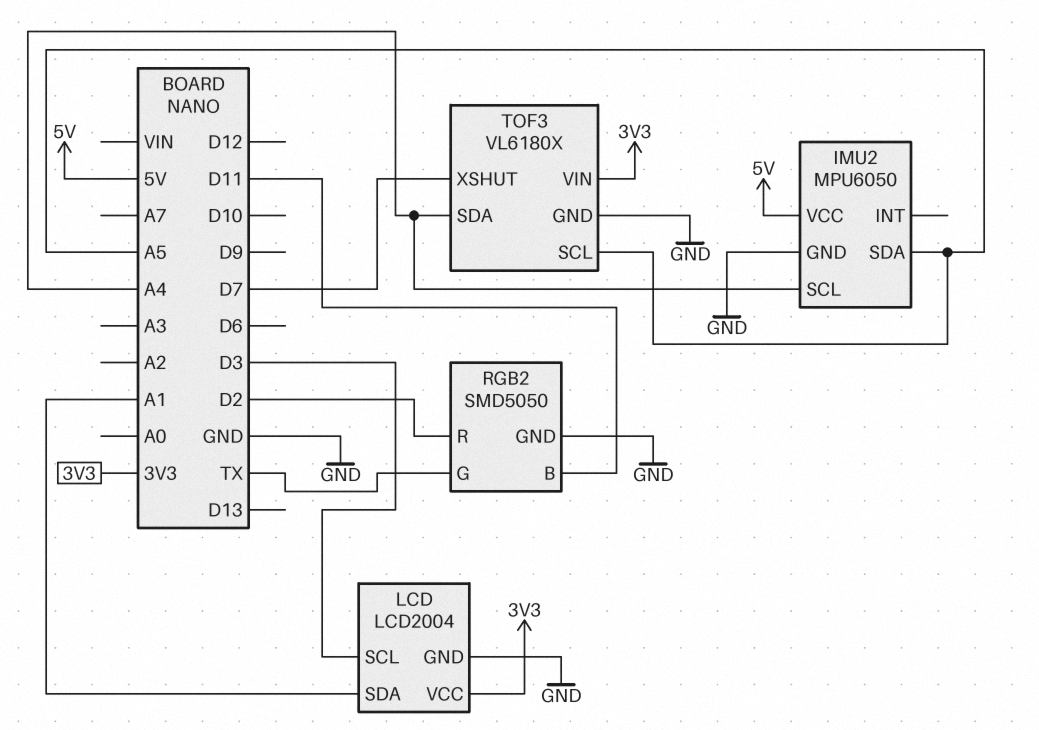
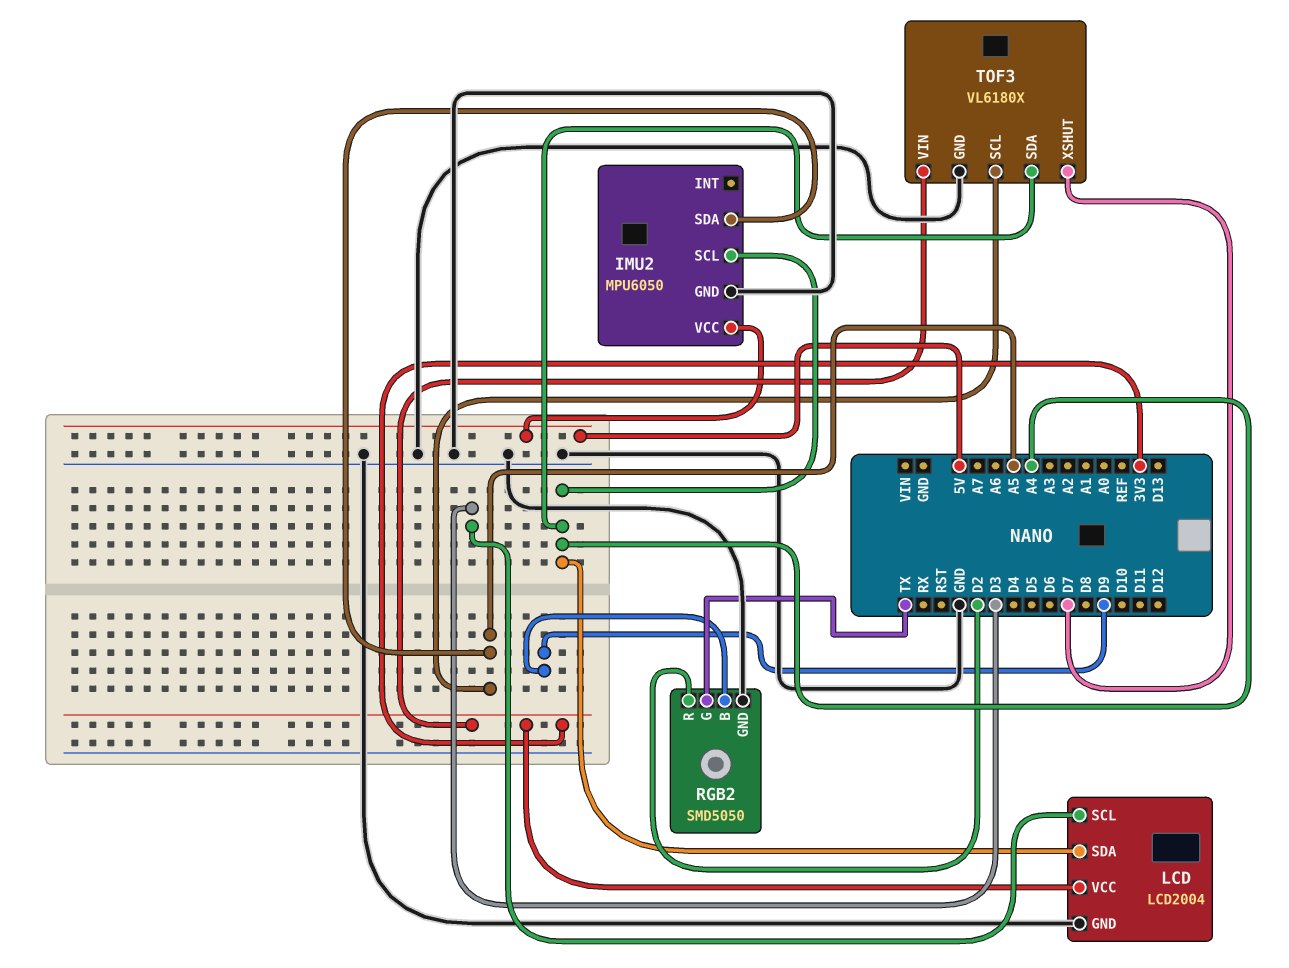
LCD pin SDA: A1 -> A4
RGB2 pin B: D11 -> D9

